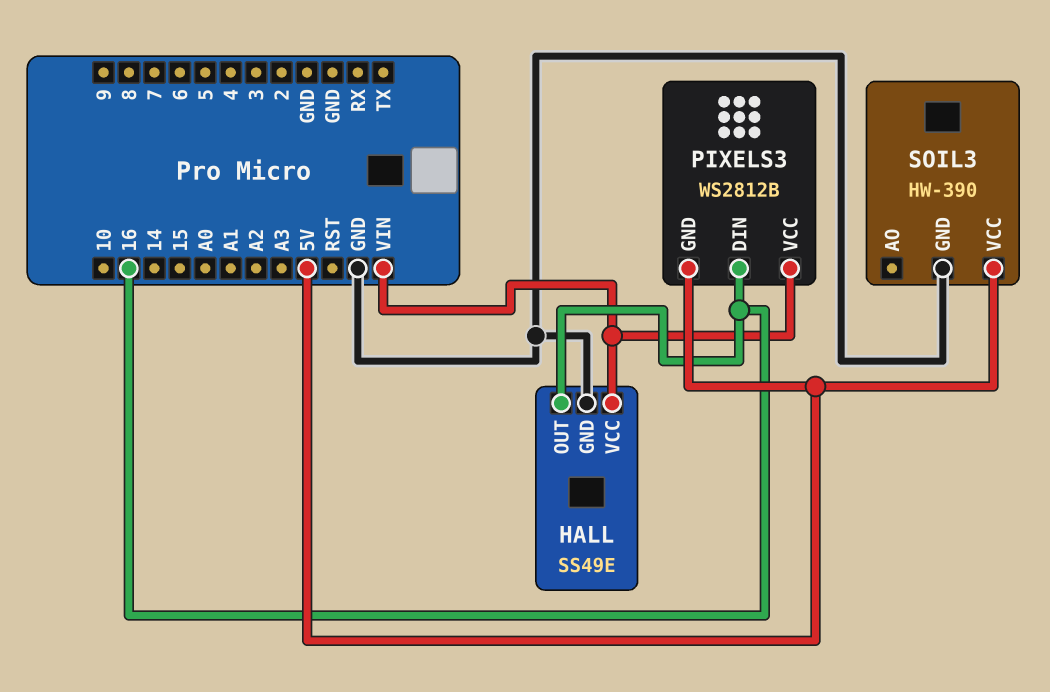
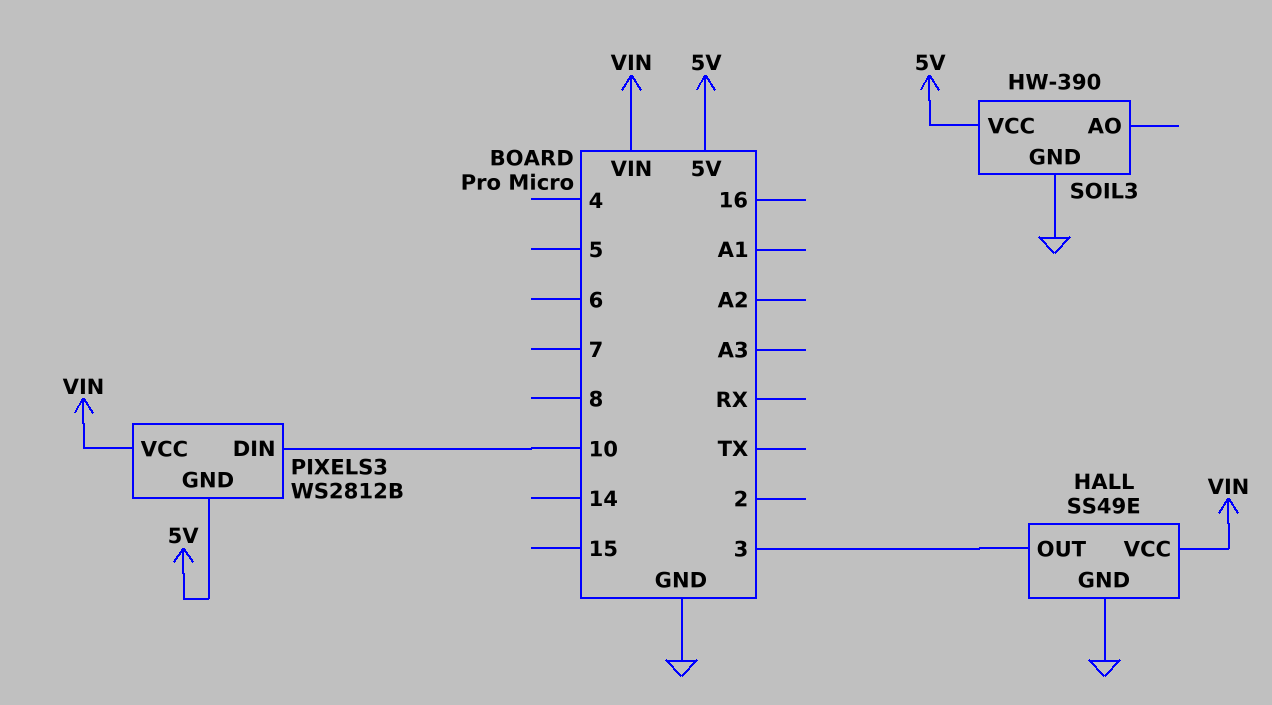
HALL pin OUT: 16 -> 3
PIXELS3 pin DIN: 16 -> 10

